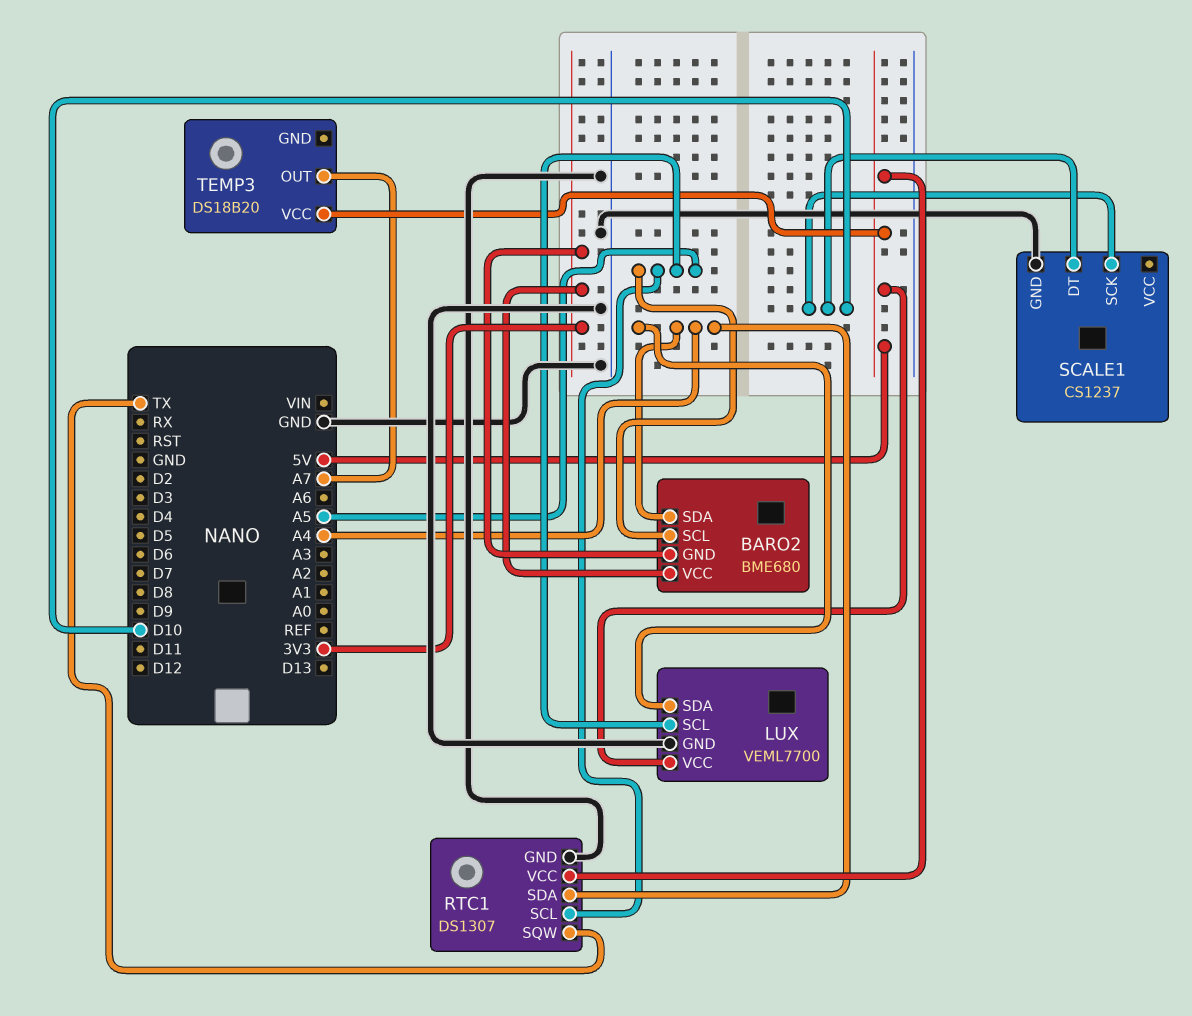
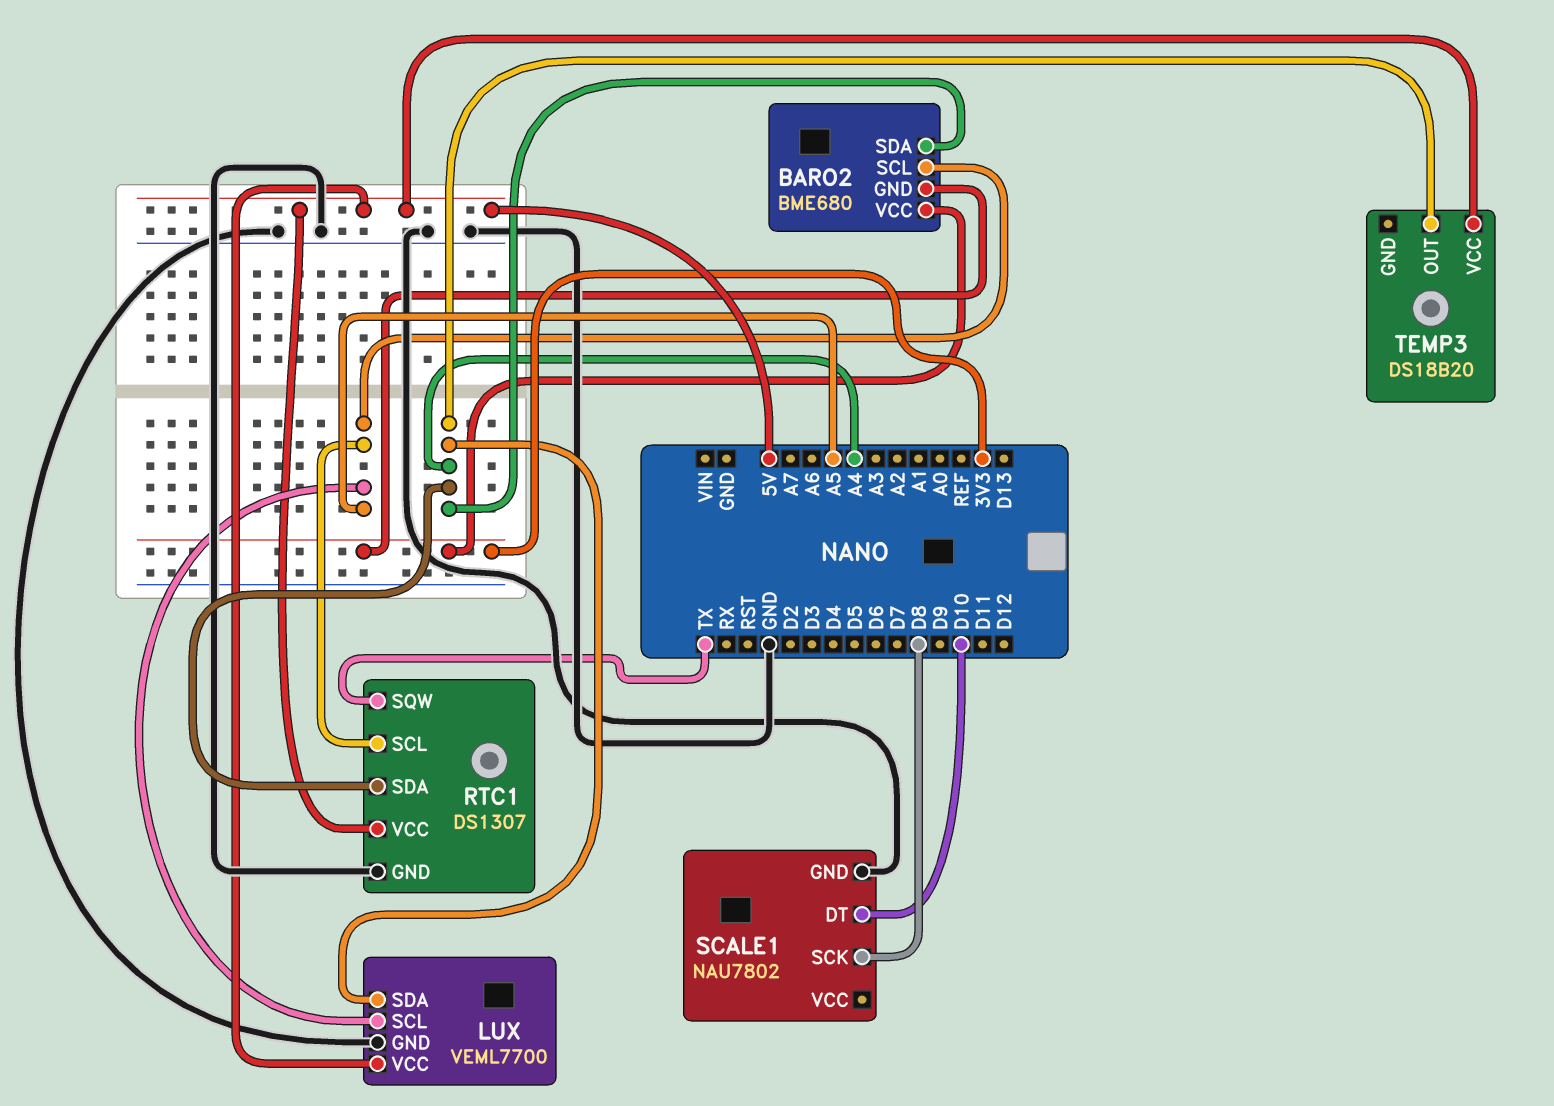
SCALE1: CS1237 -> NAU7802
SCALE1 pin SCK: D10 -> D8
TEMP3 pin OUT: A7 -> A4

